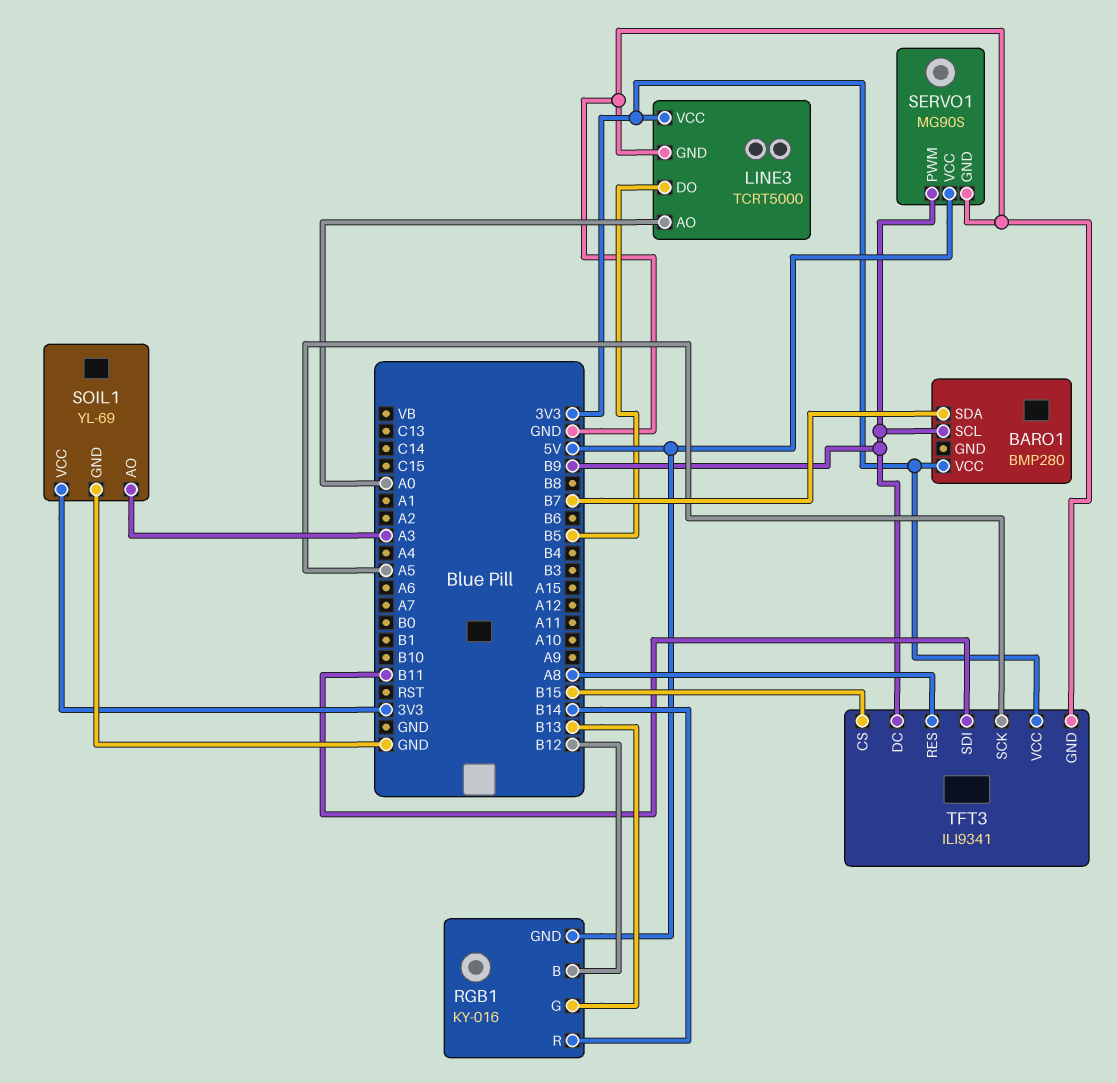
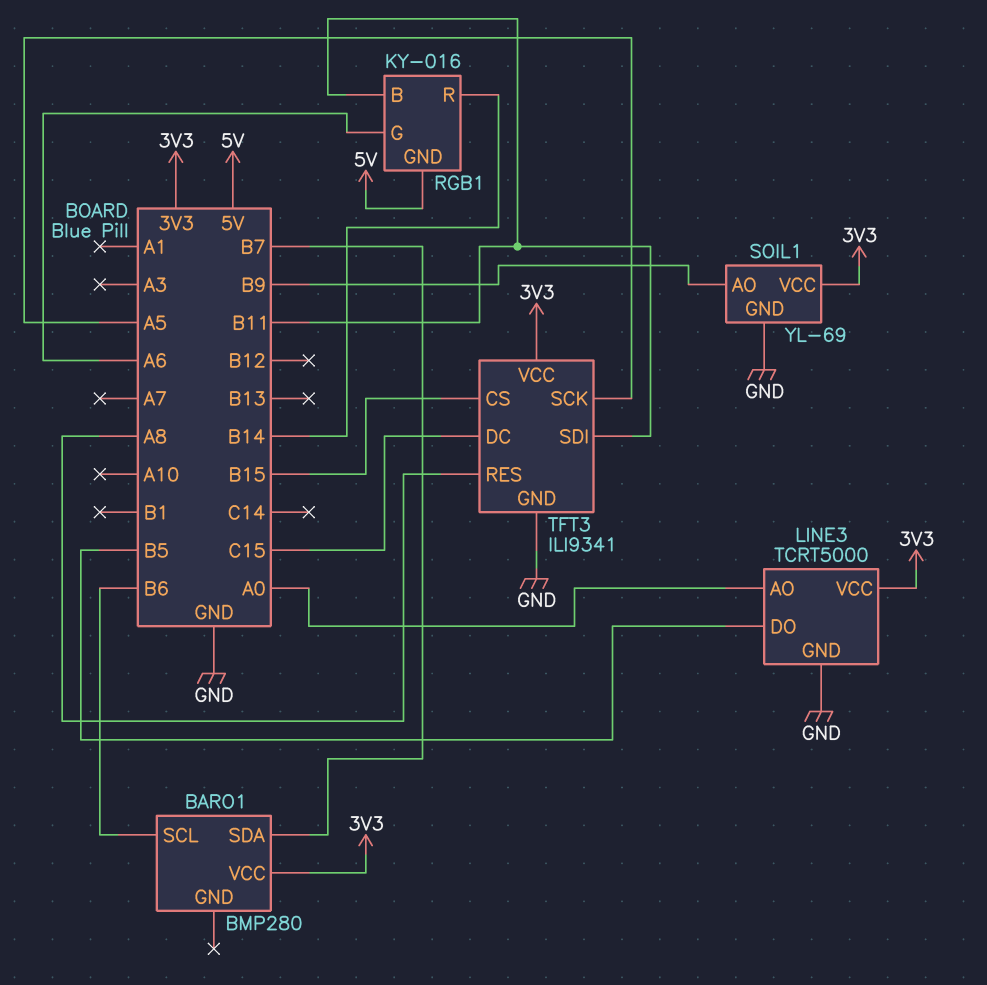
BARO1 pin SCL: B9 -> B6
RGB1 pin B: B12 -> B11
RGB1 pin G: B13 -> A6
SERVO1: MG90S -> none
SERVO1 pin GND: GND -> none
SERVO1 pin PWM: B9 -> none
SERVO1 pin VCC: 5V -> none
SOIL1 pin AO: A3 -> B9
TFT3 pin DC: B9 -> C15

